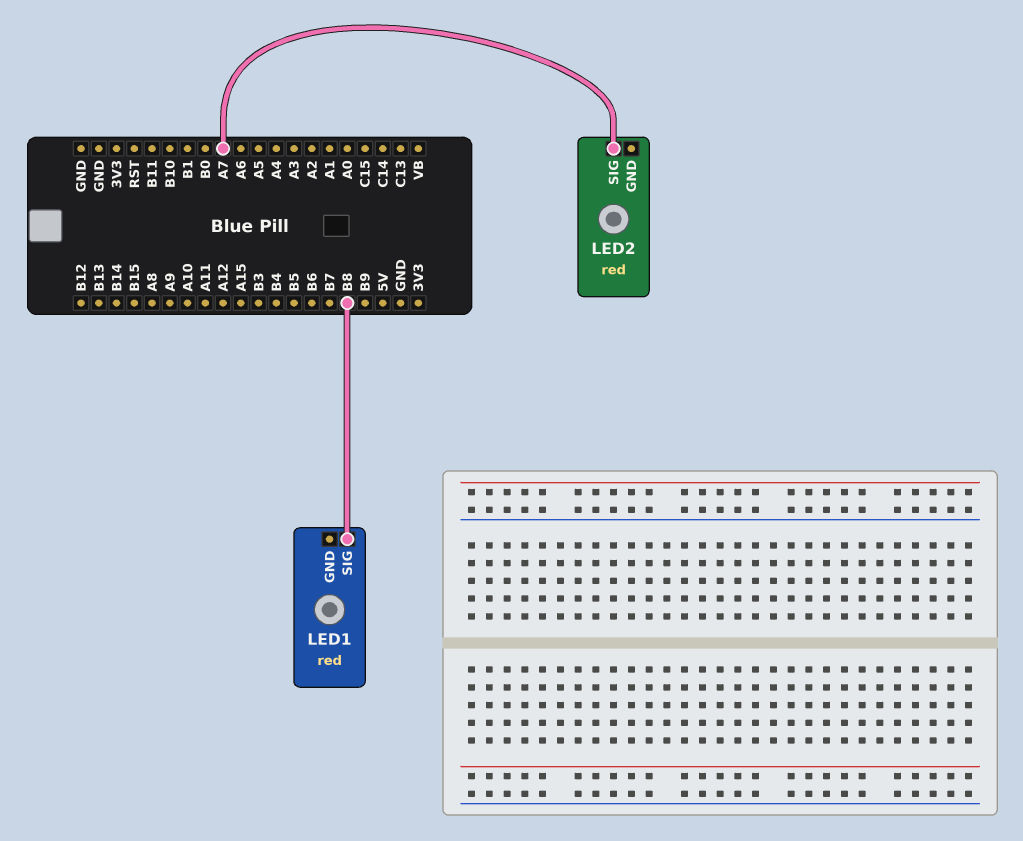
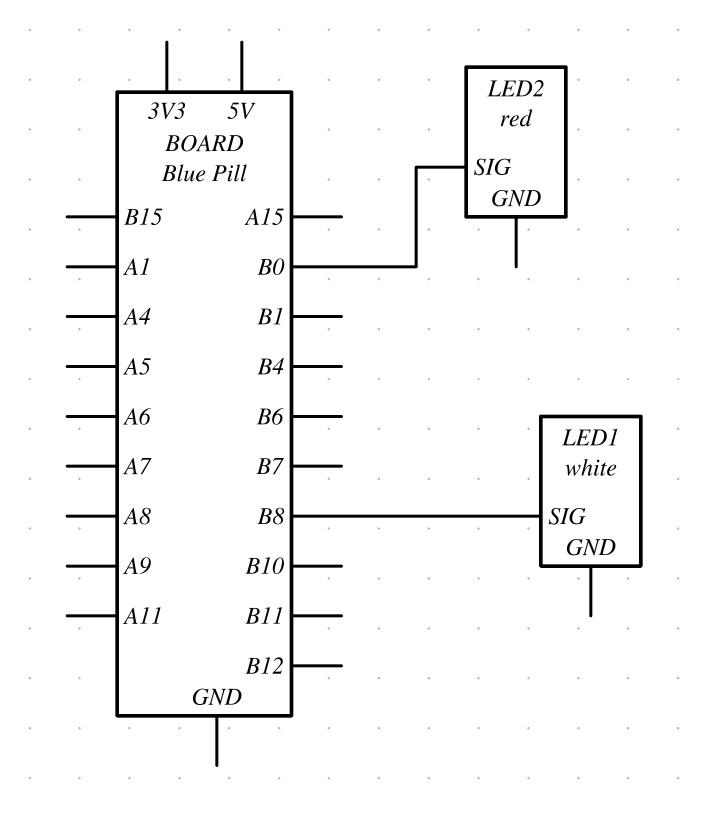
LED1: red -> white
LED2 pin SIG: A7 -> B0

